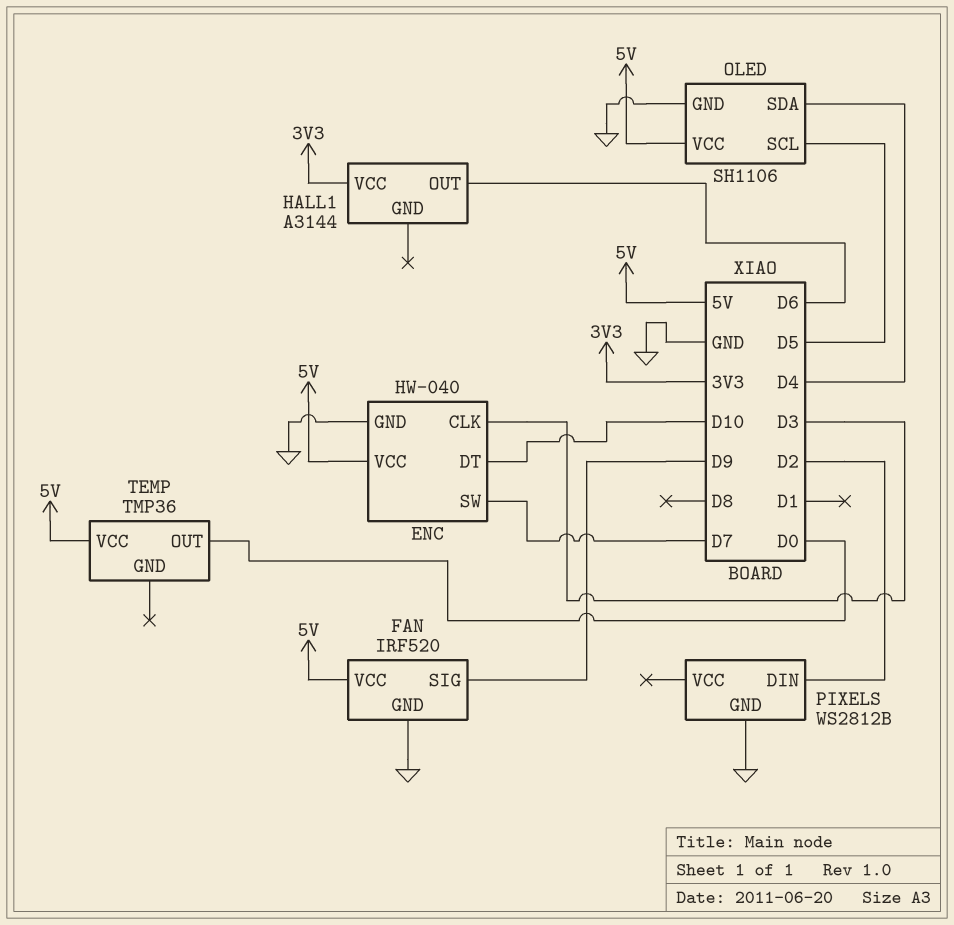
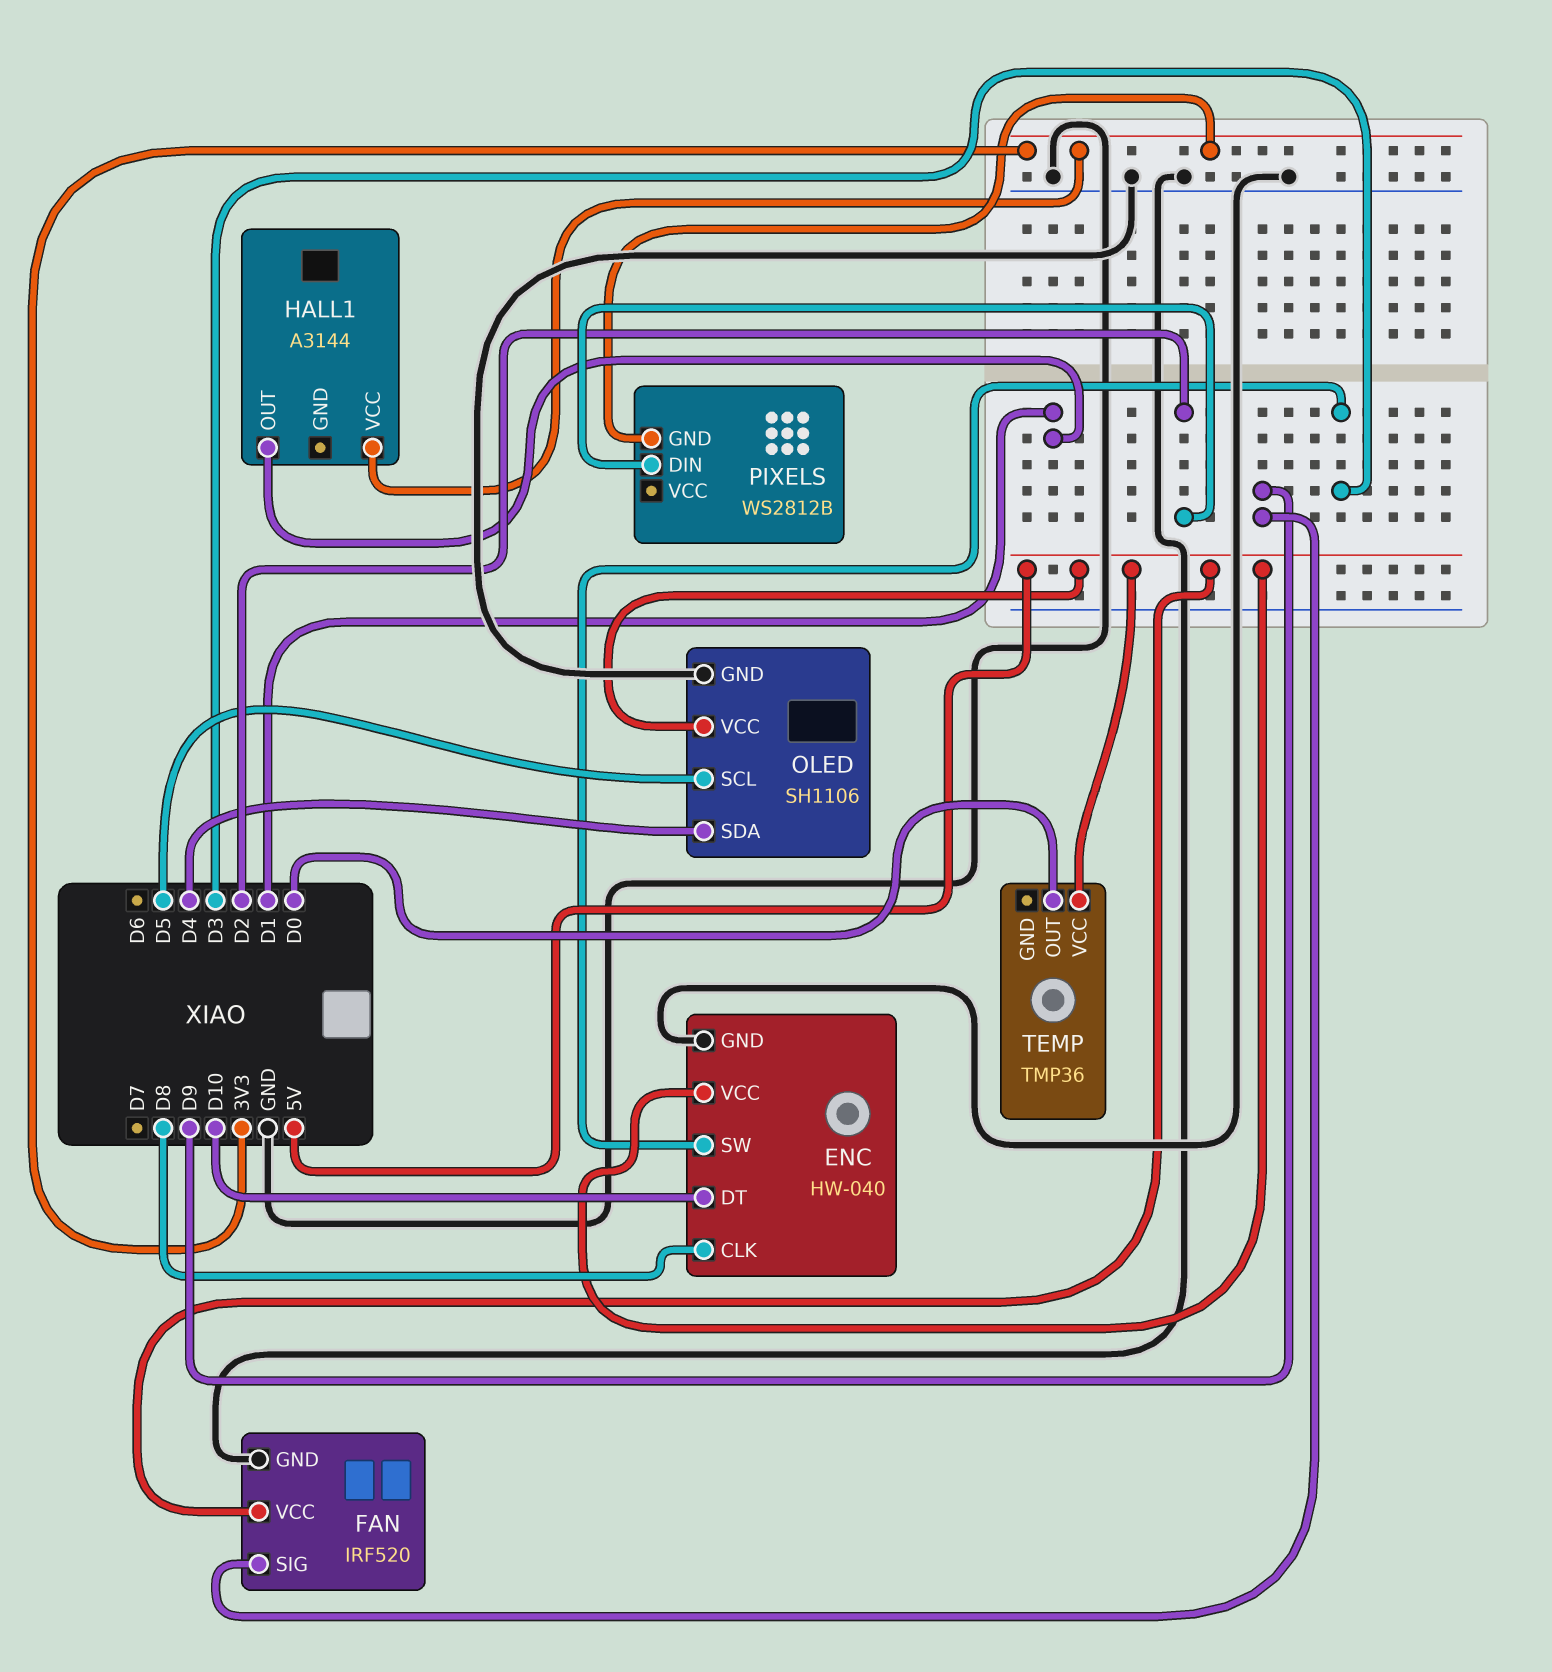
ENC pin CLK: D3 -> D8
ENC pin SW: D7 -> D3
HALL1 pin OUT: D6 -> D1
PIXELS pin GND: GND -> 3V3

